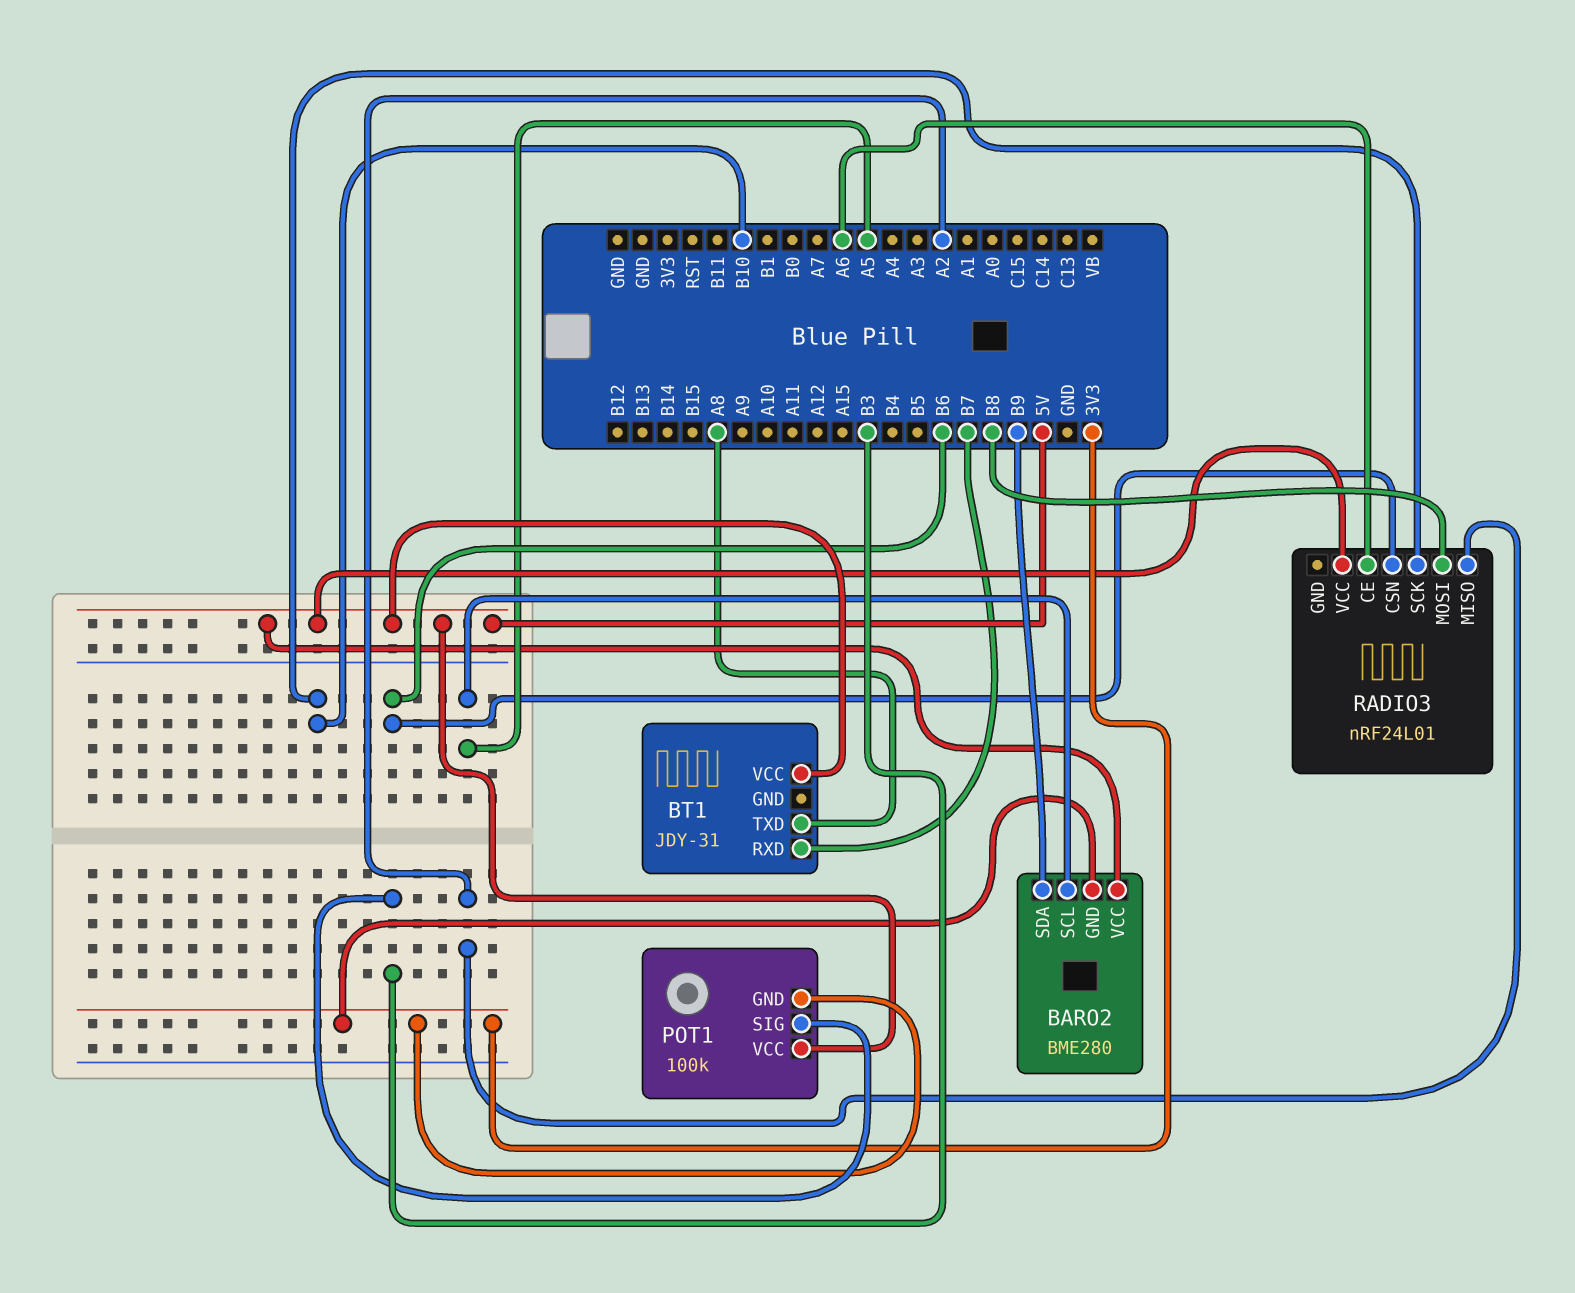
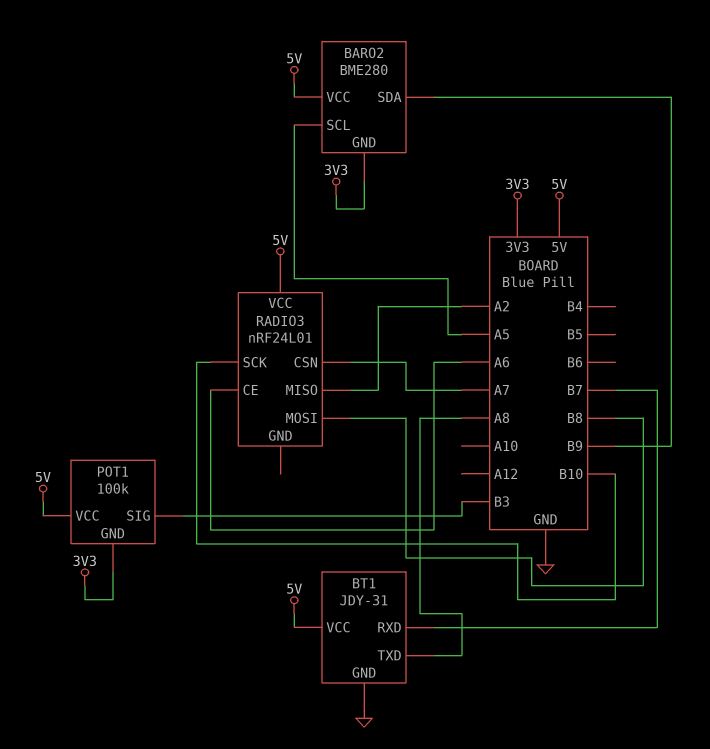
BT1 pin GND: none -> GND
RADIO3 pin CSN: B6 -> A7

